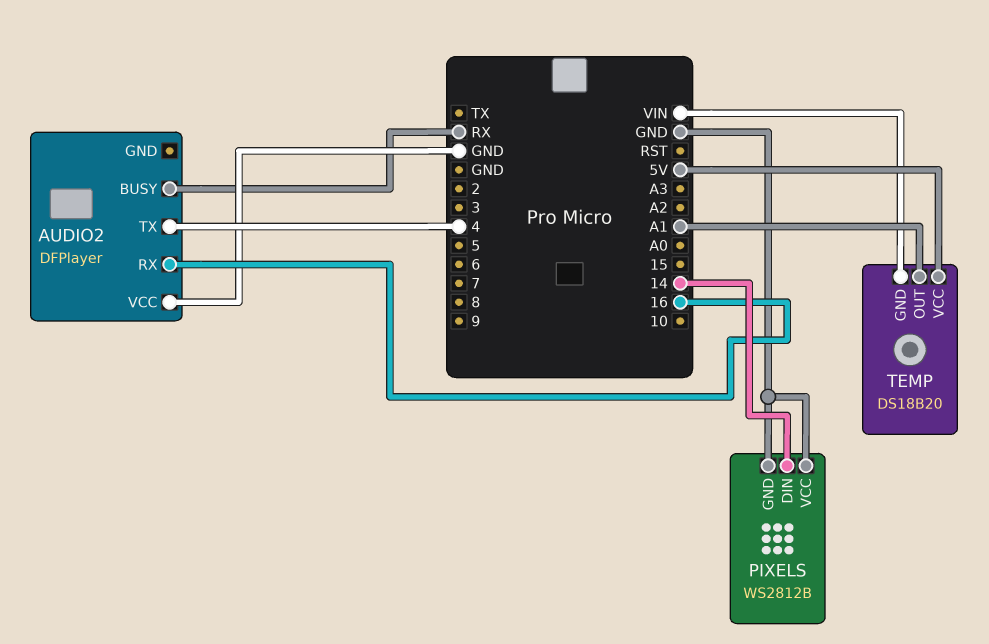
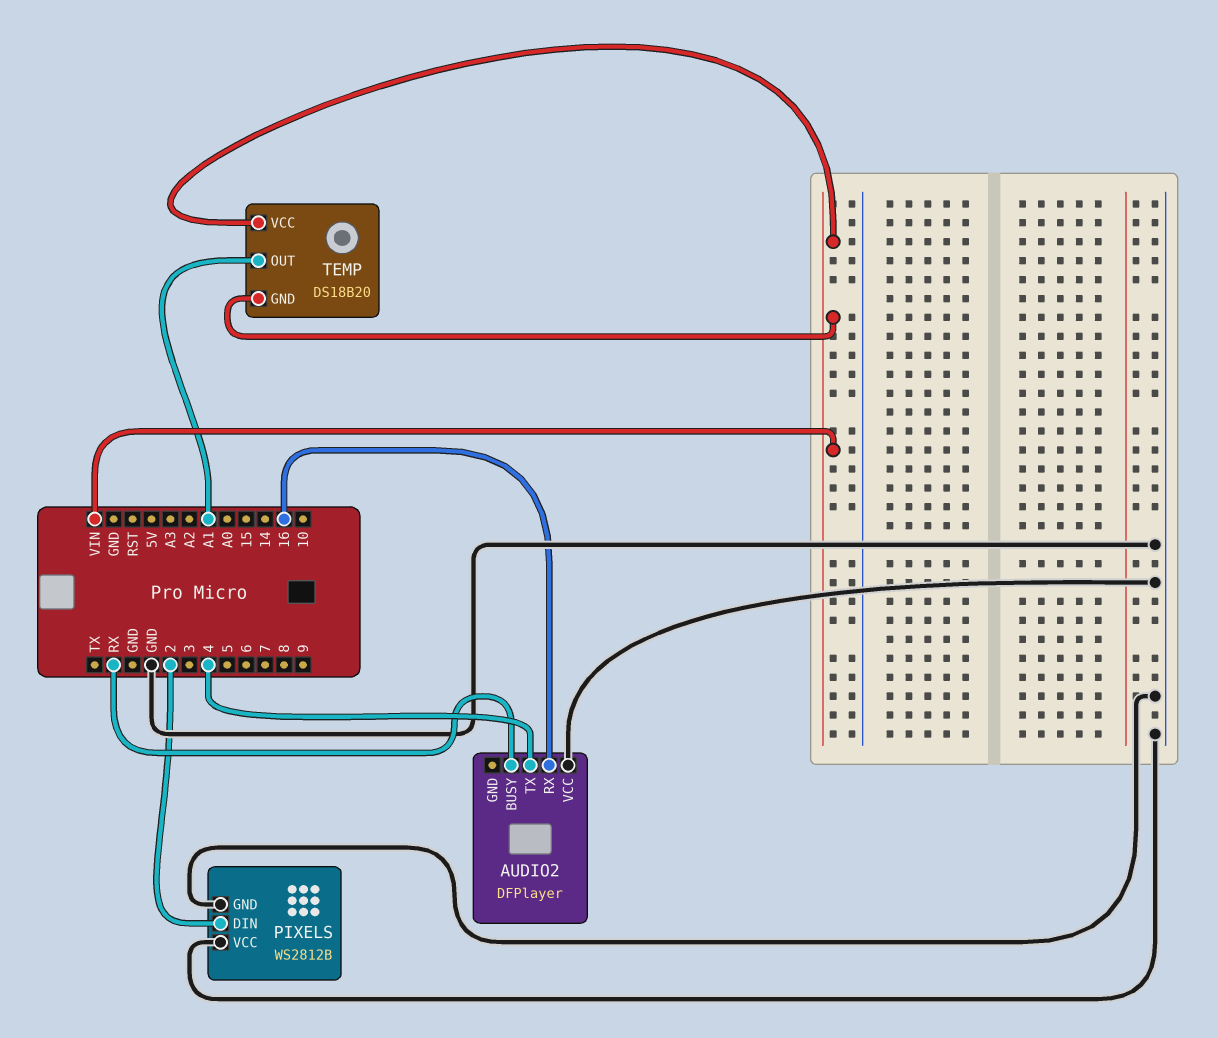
PIXELS pin DIN: 14 -> 2
TEMP pin VCC: 5V -> VIN

